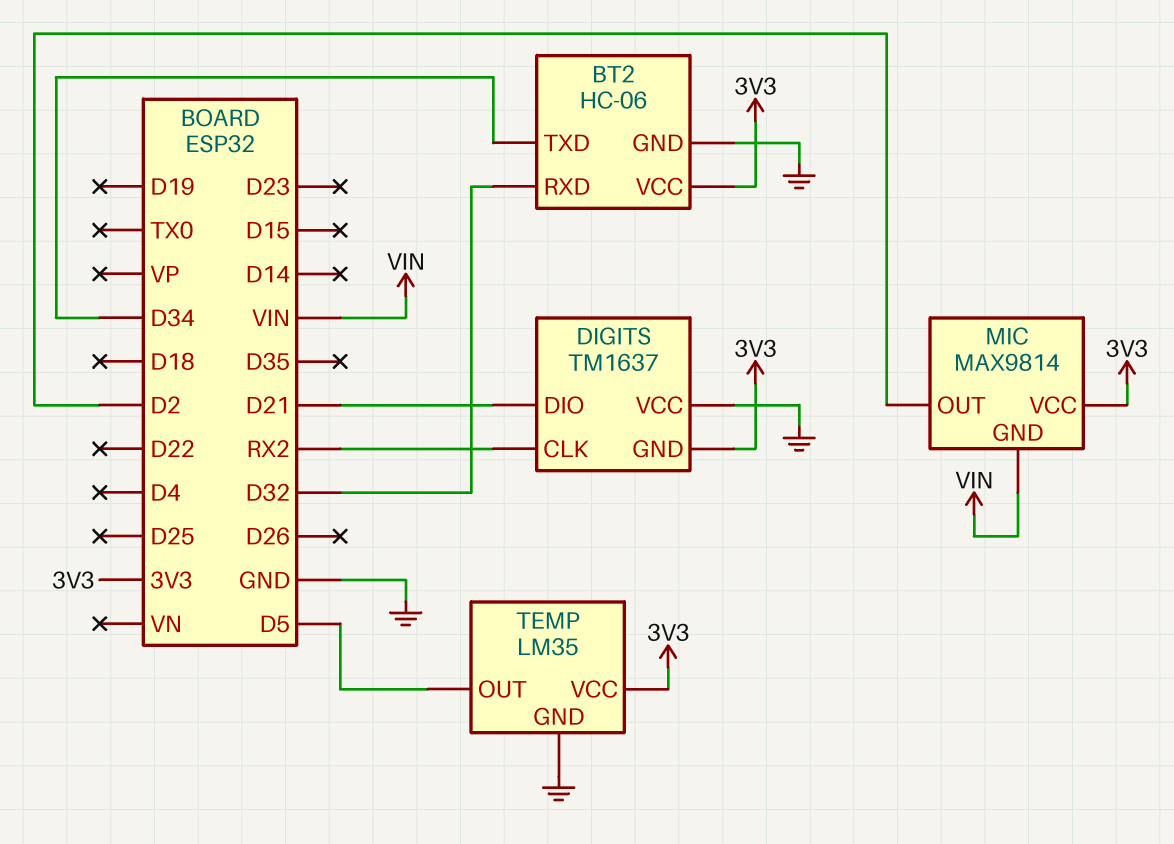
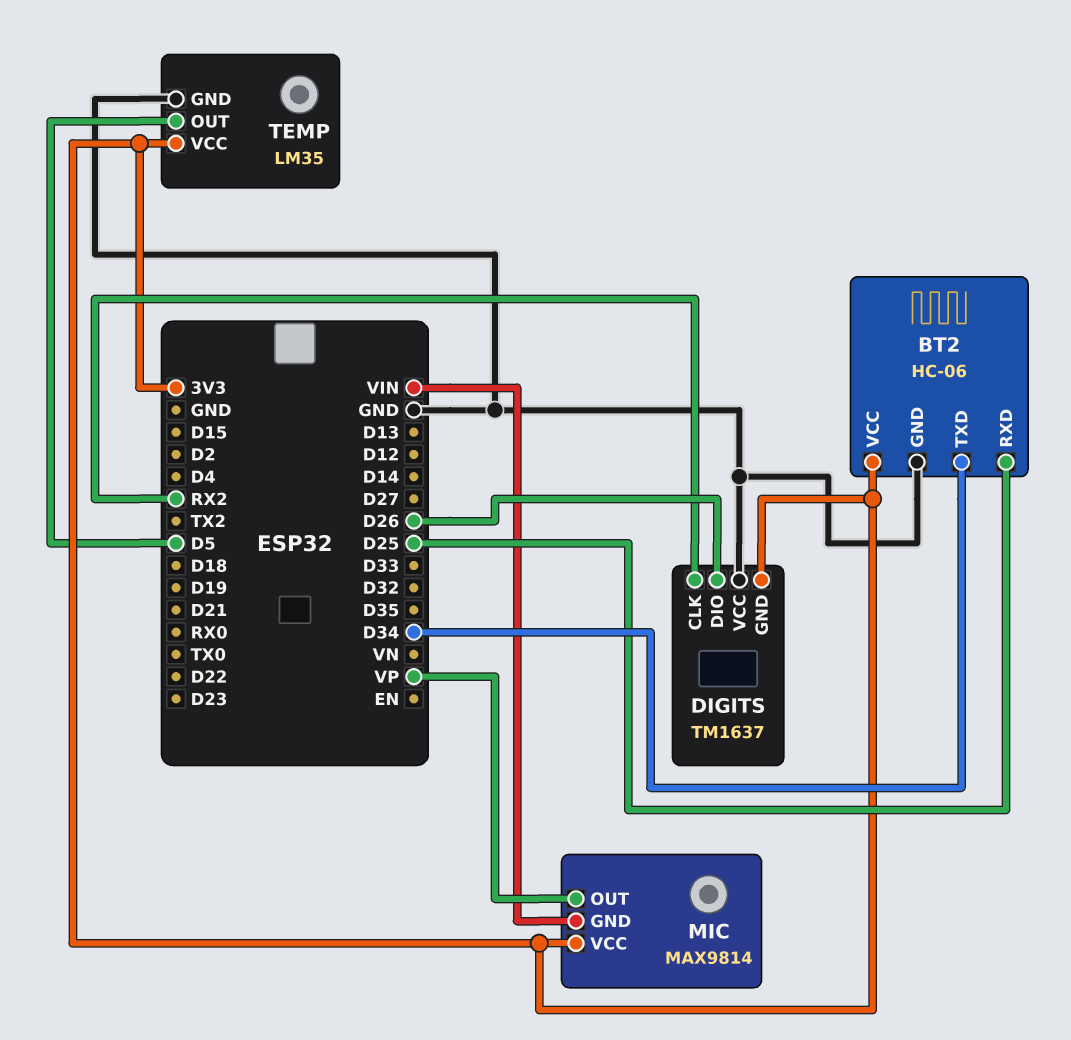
BT2 pin RXD: D32 -> D25
DIGITS pin DIO: D21 -> D26
MIC pin OUT: D2 -> VP

